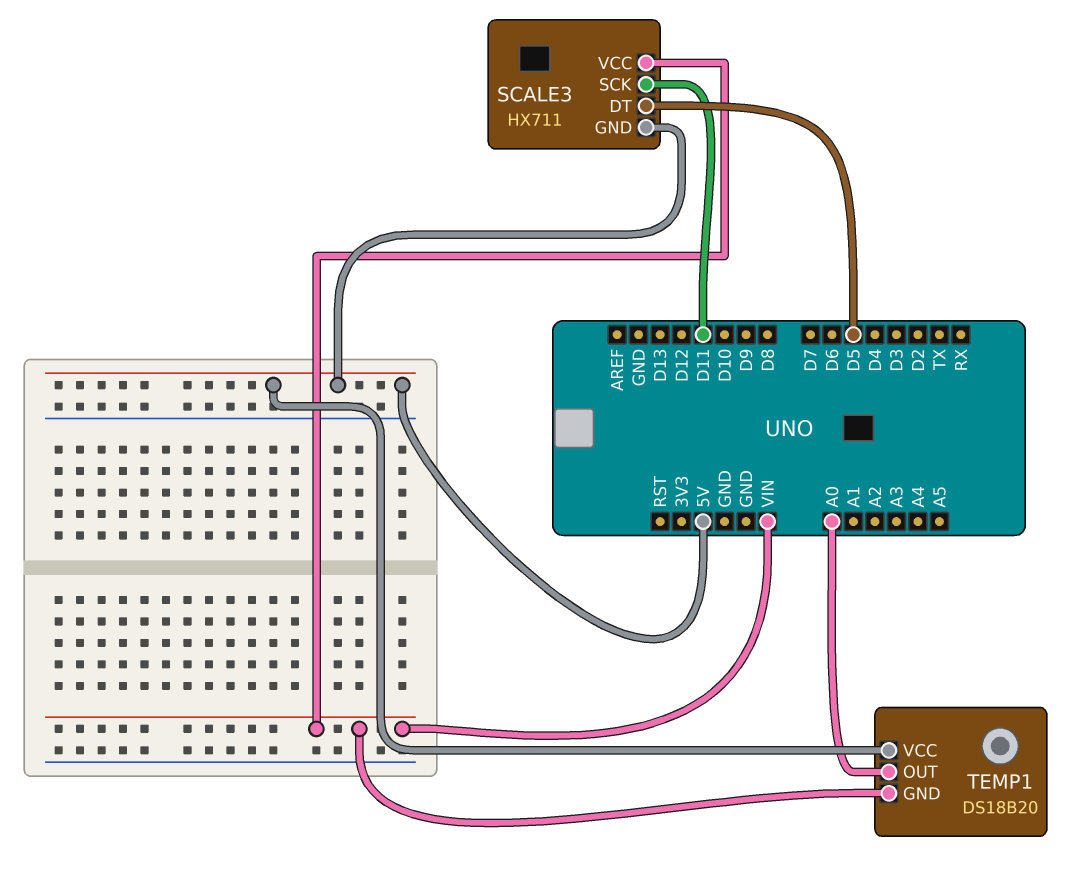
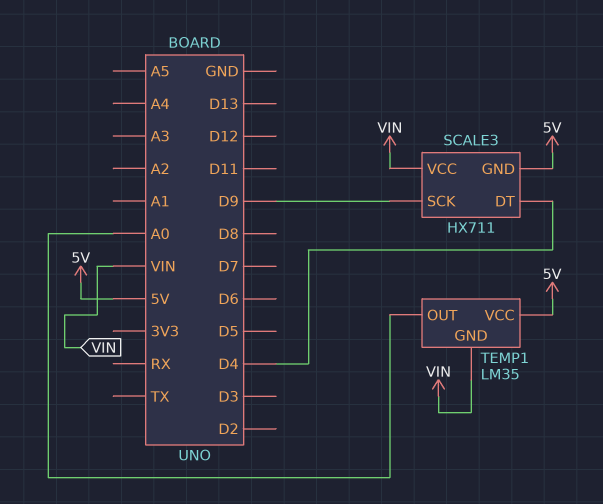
SCALE3 pin DT: D5 -> D4
SCALE3 pin SCK: D11 -> D9
TEMP1: DS18B20 -> LM35

